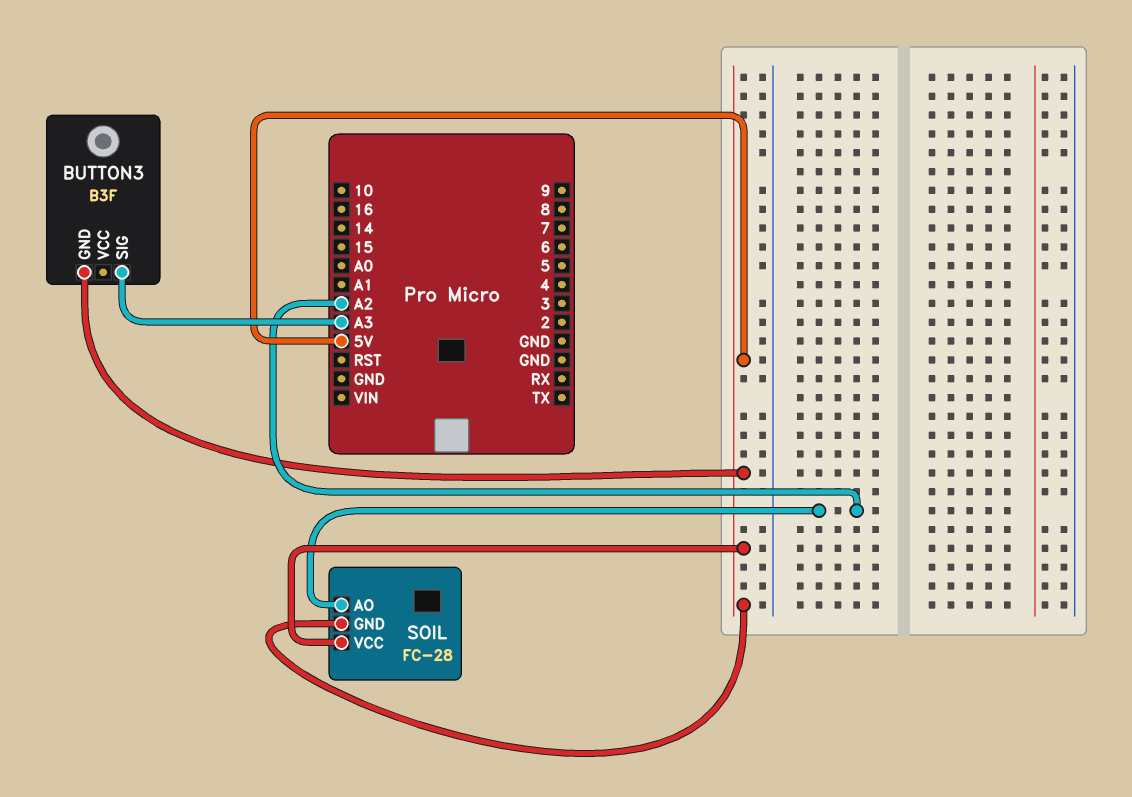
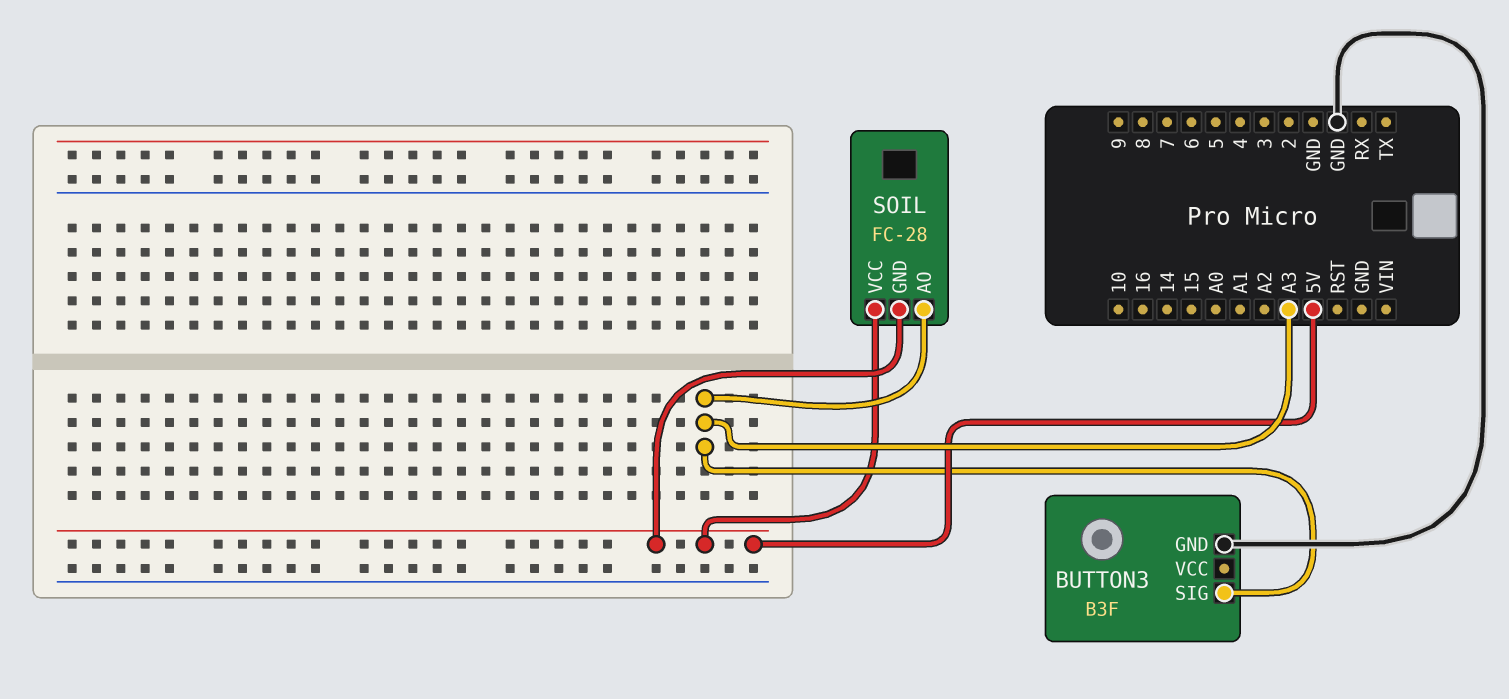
BUTTON3 pin GND: 5V -> GND
SOIL pin AO: A2 -> A3

